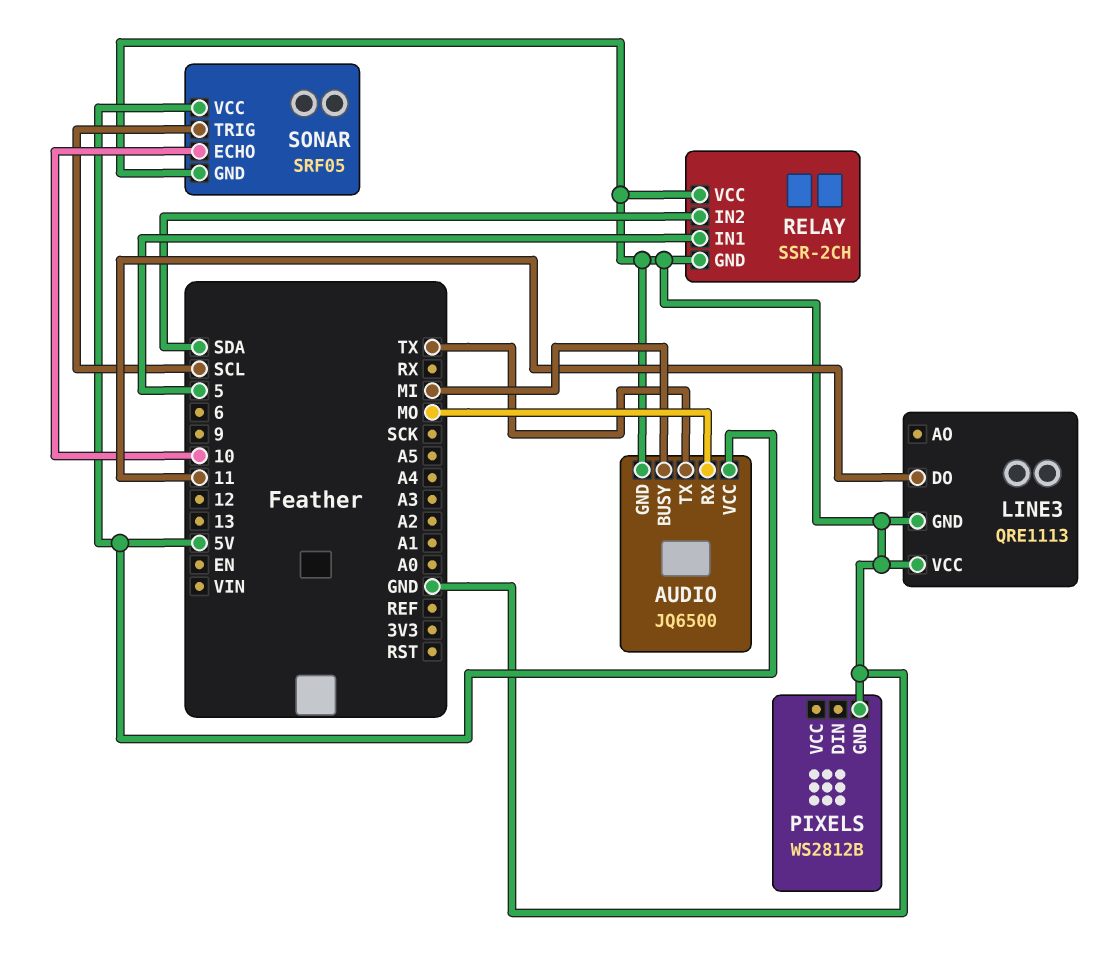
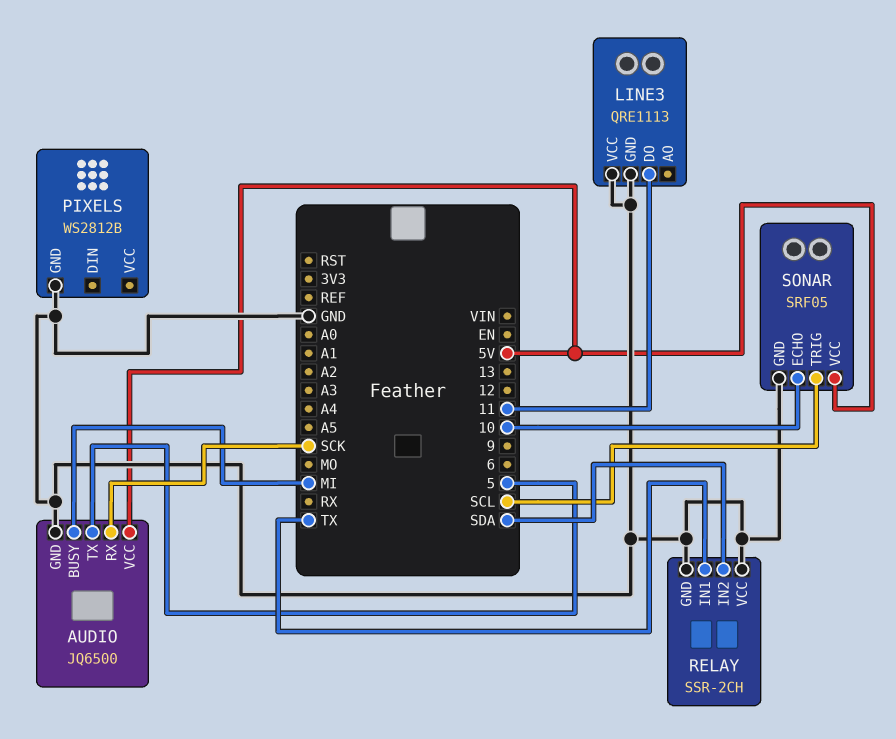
AUDIO pin RX: MO -> SCK
AUDIO pin TX: TX -> 5
RELAY pin IN1: 5 -> TX

